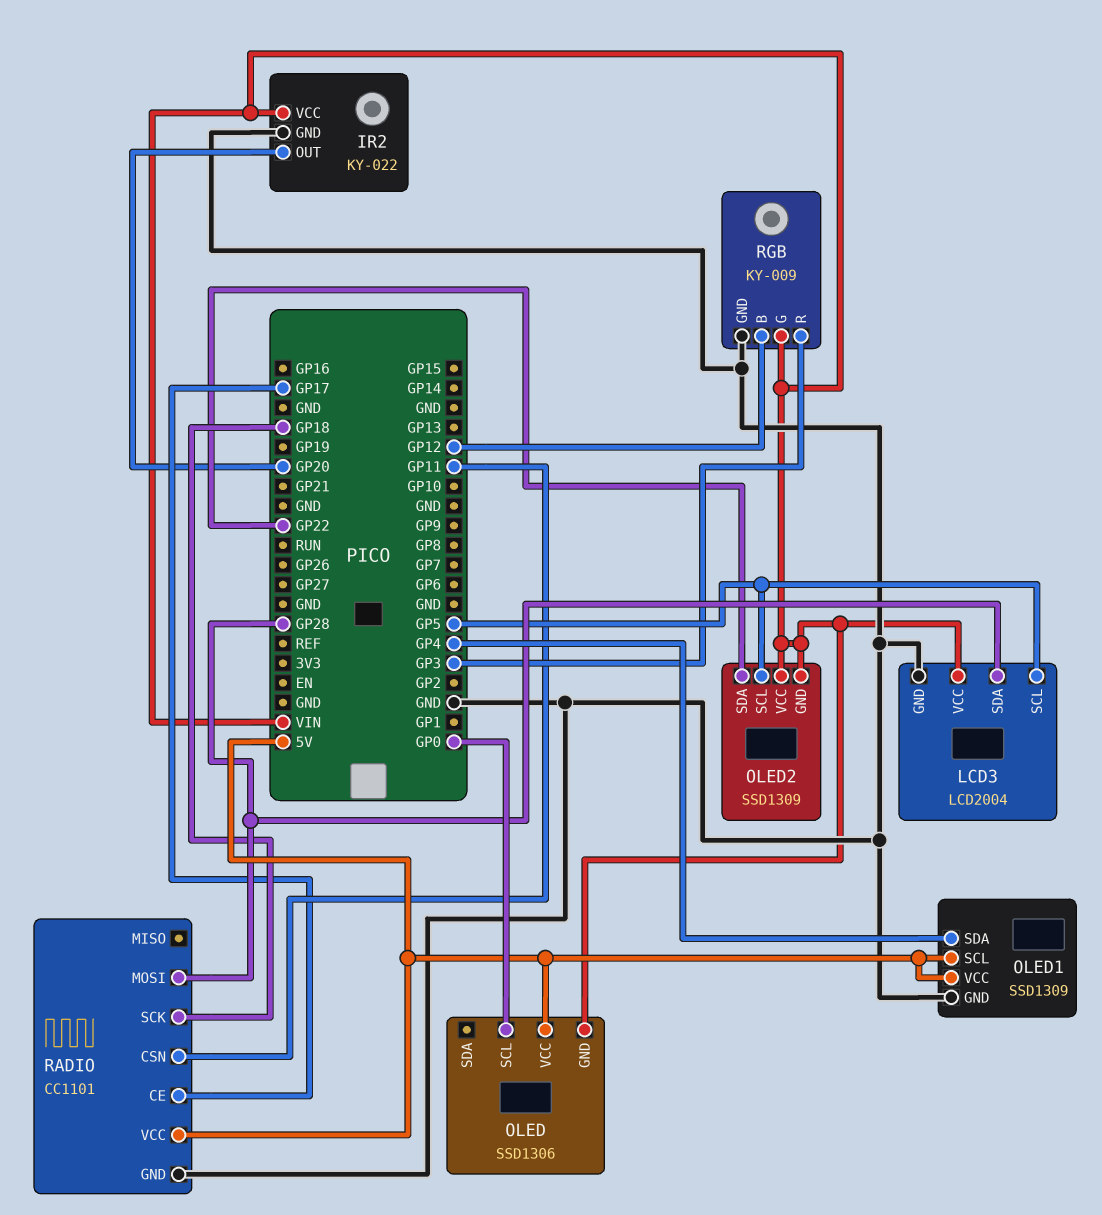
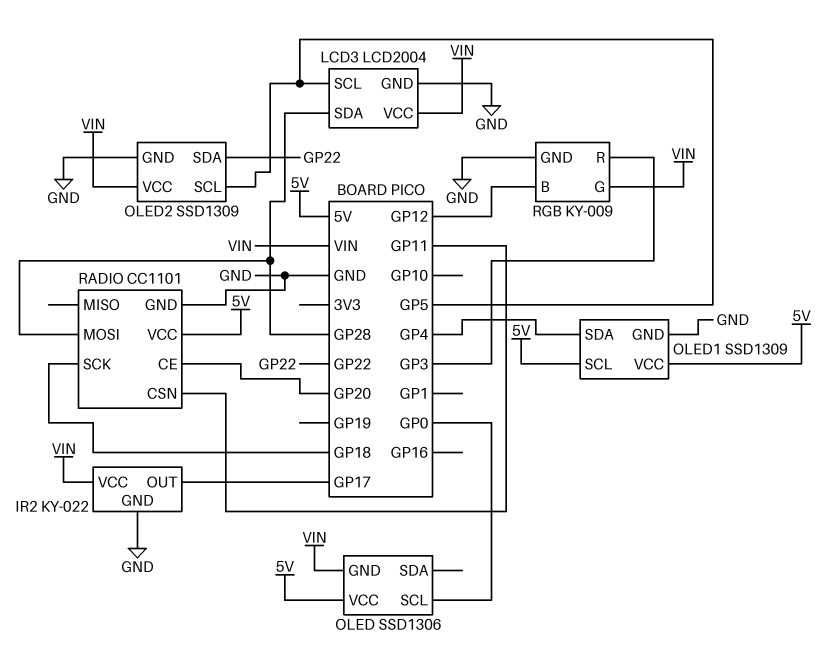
IR2 pin OUT: GP20 -> GP17
OLED2 pin GND: VIN -> GND
RADIO pin CE: GP17 -> GP20

